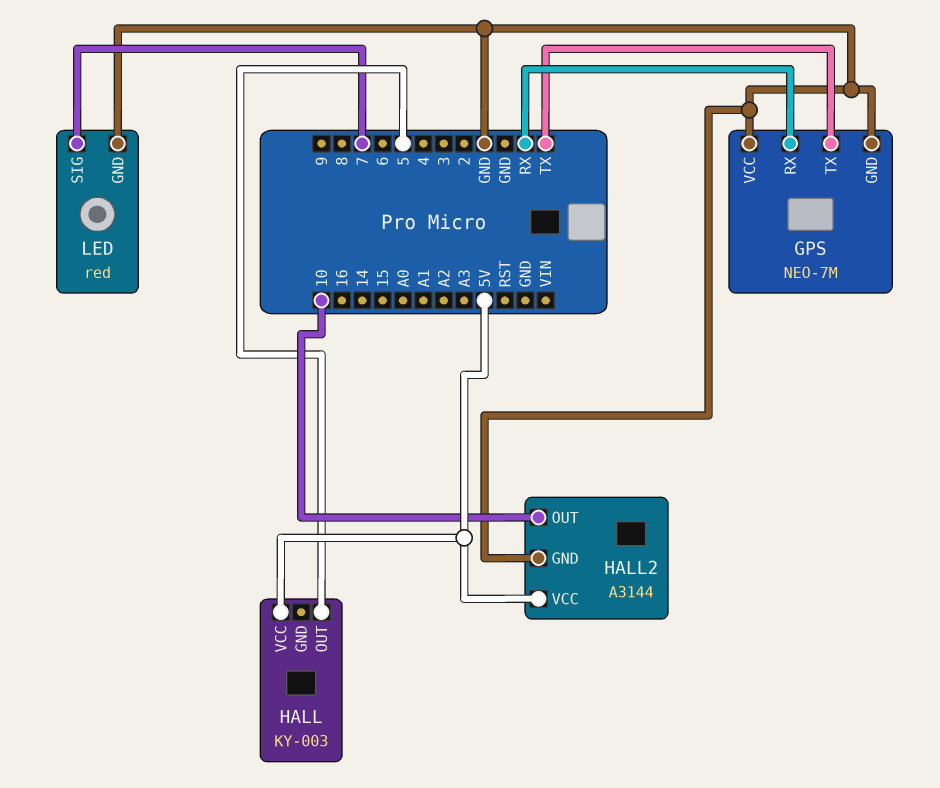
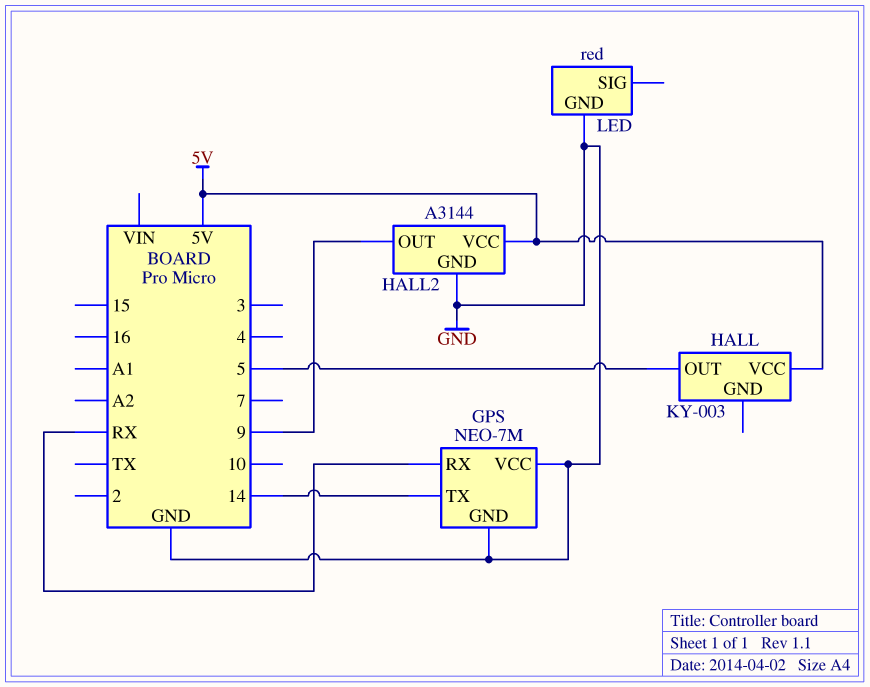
GPS pin TX: TX -> 14
HALL2 pin OUT: 10 -> 9
LED pin SIG: 7 -> none

